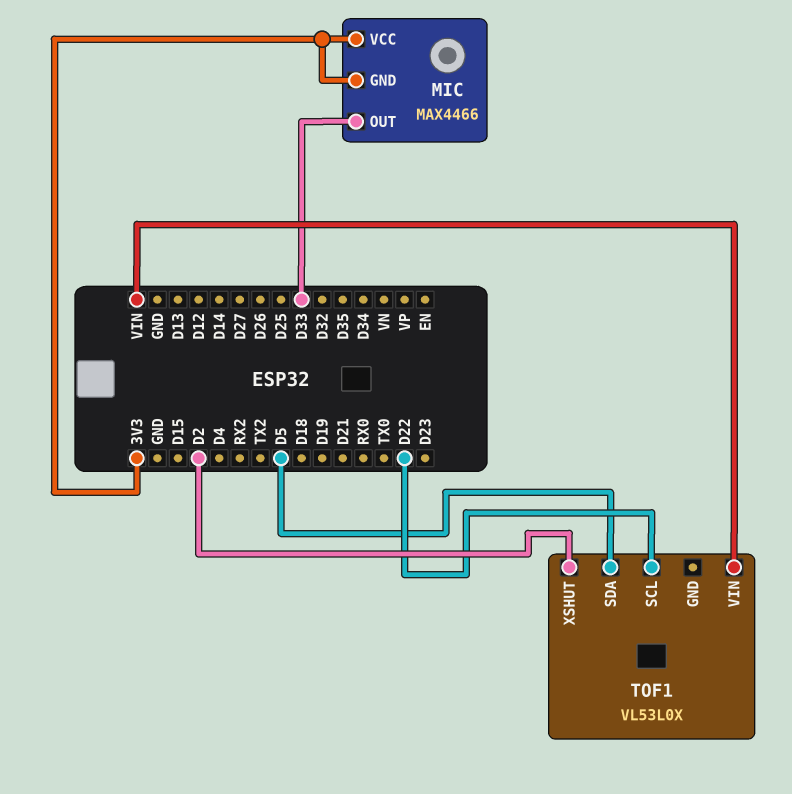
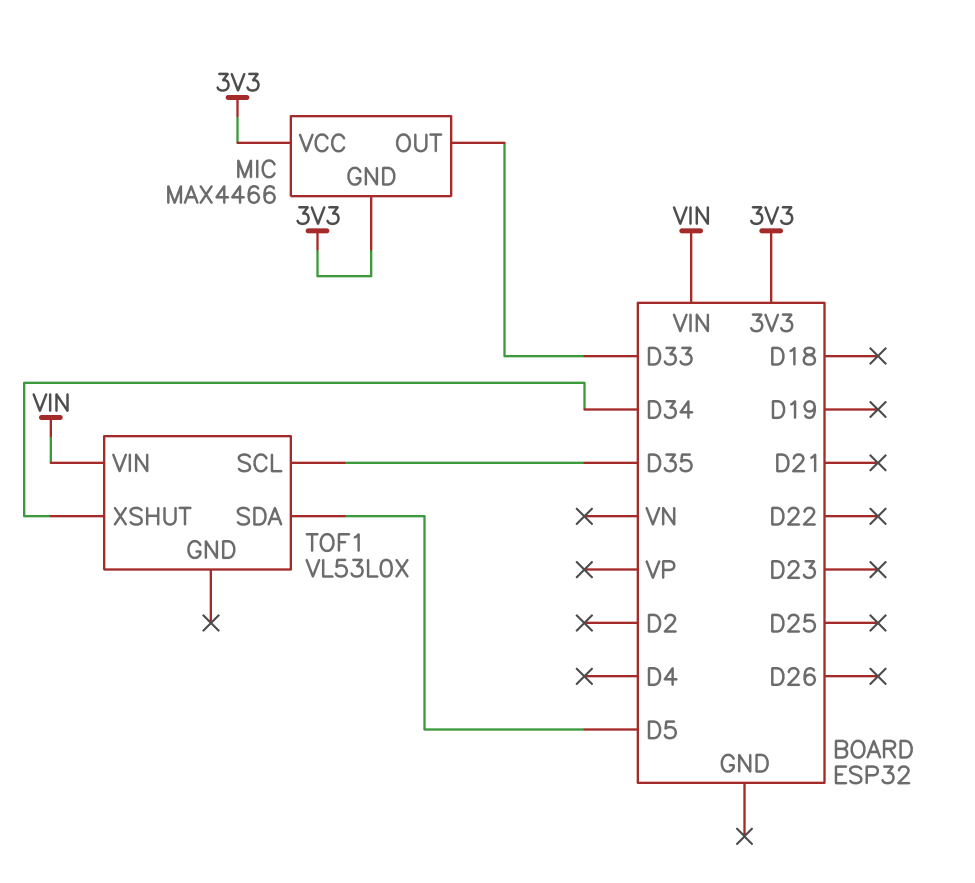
TOF1 pin SCL: D22 -> D35
TOF1 pin XSHUT: D2 -> D34

